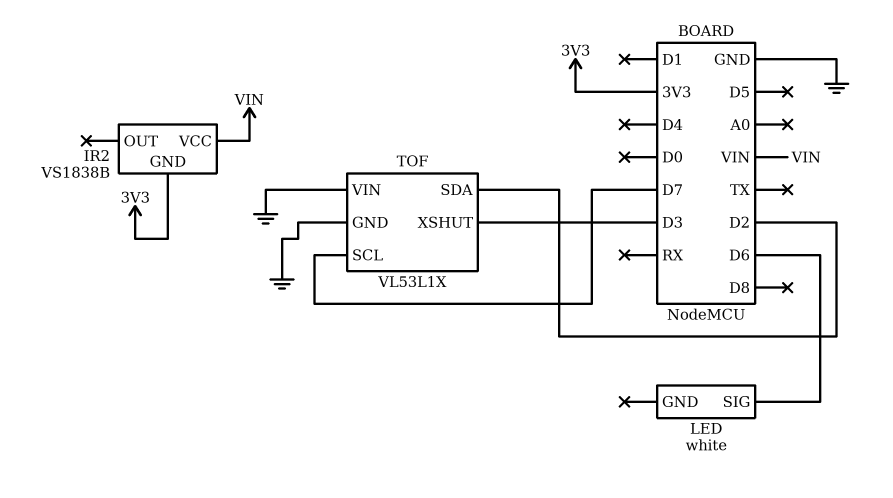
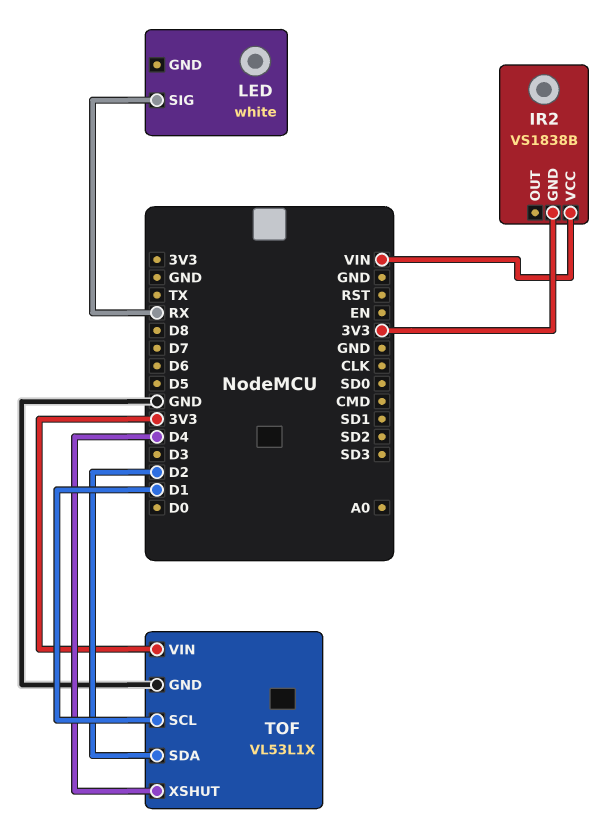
LED pin SIG: D6 -> RX
TOF pin SCL: D7 -> D1
TOF pin VIN: GND -> 3V3
TOF pin XSHUT: D3 -> D4

